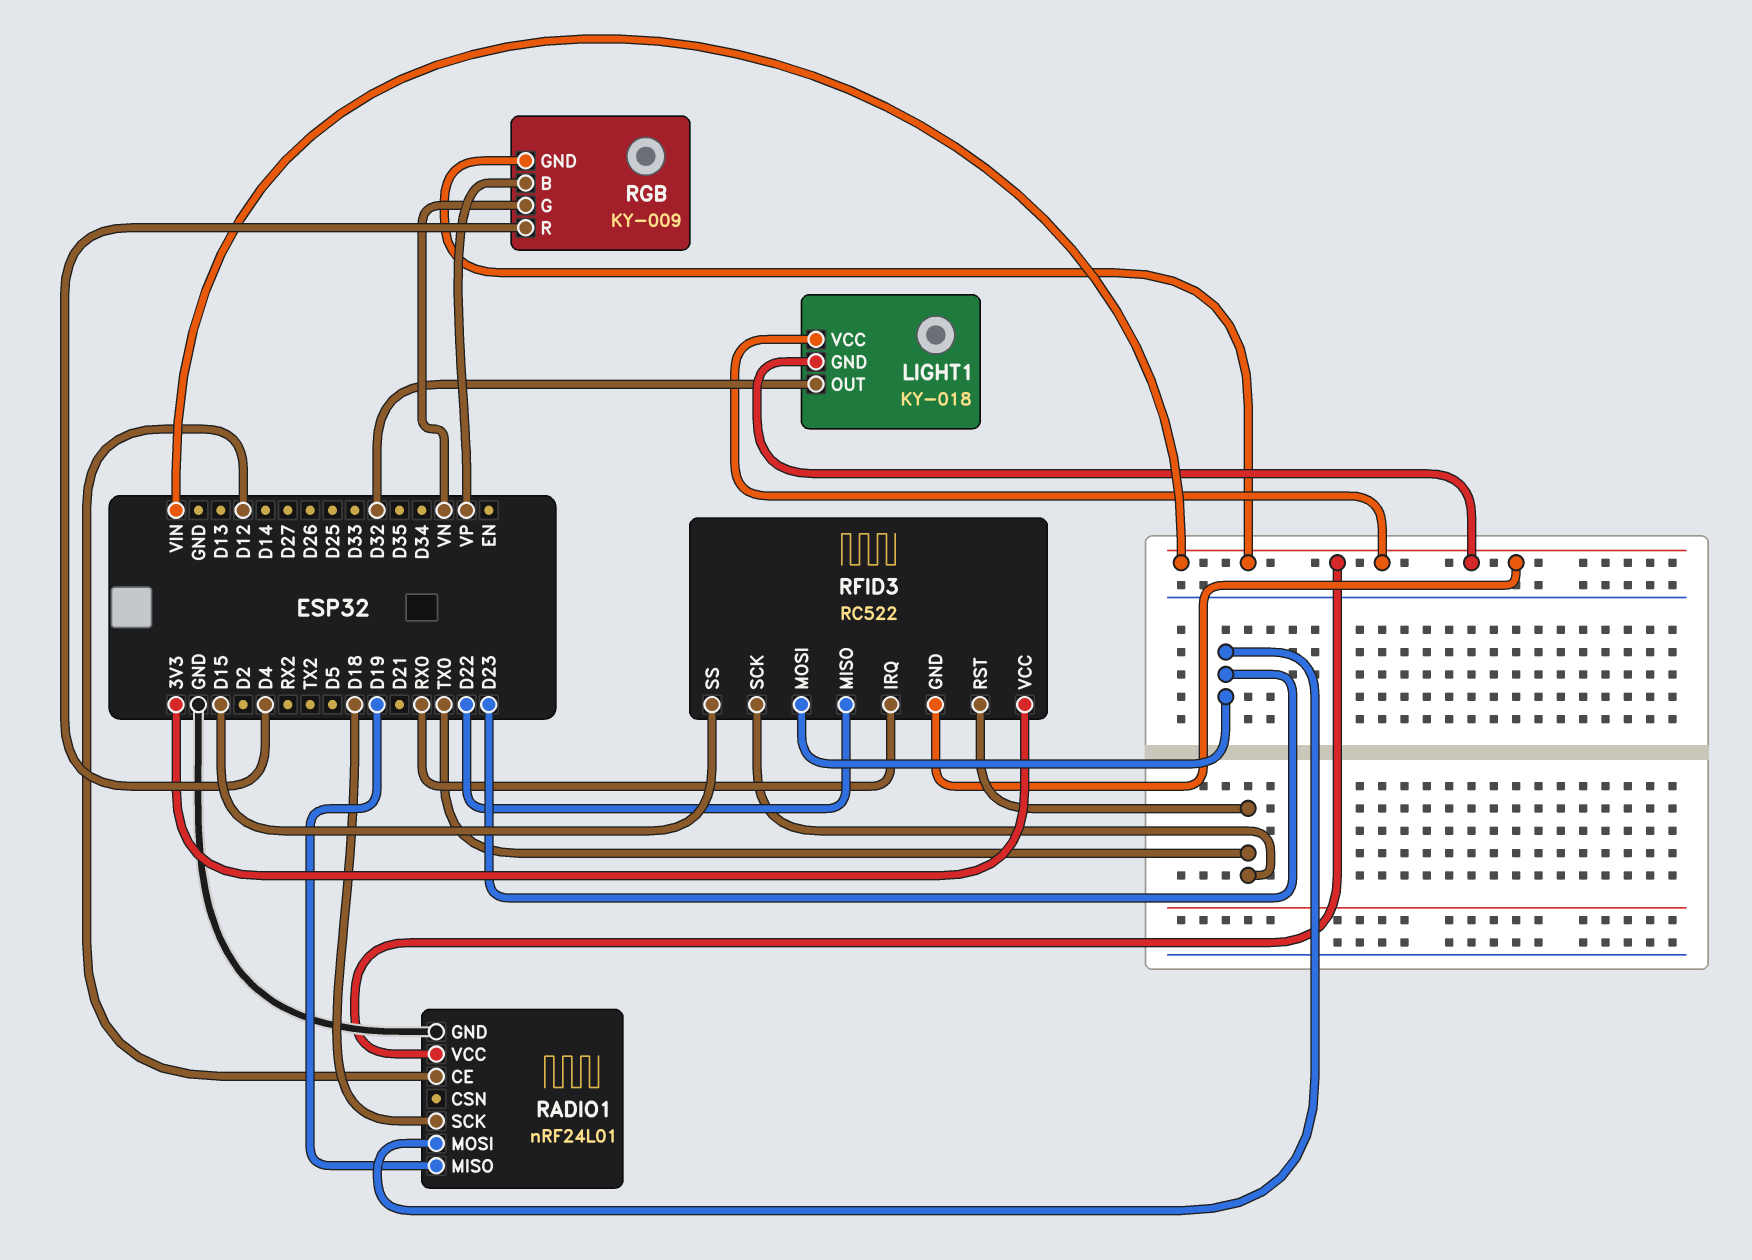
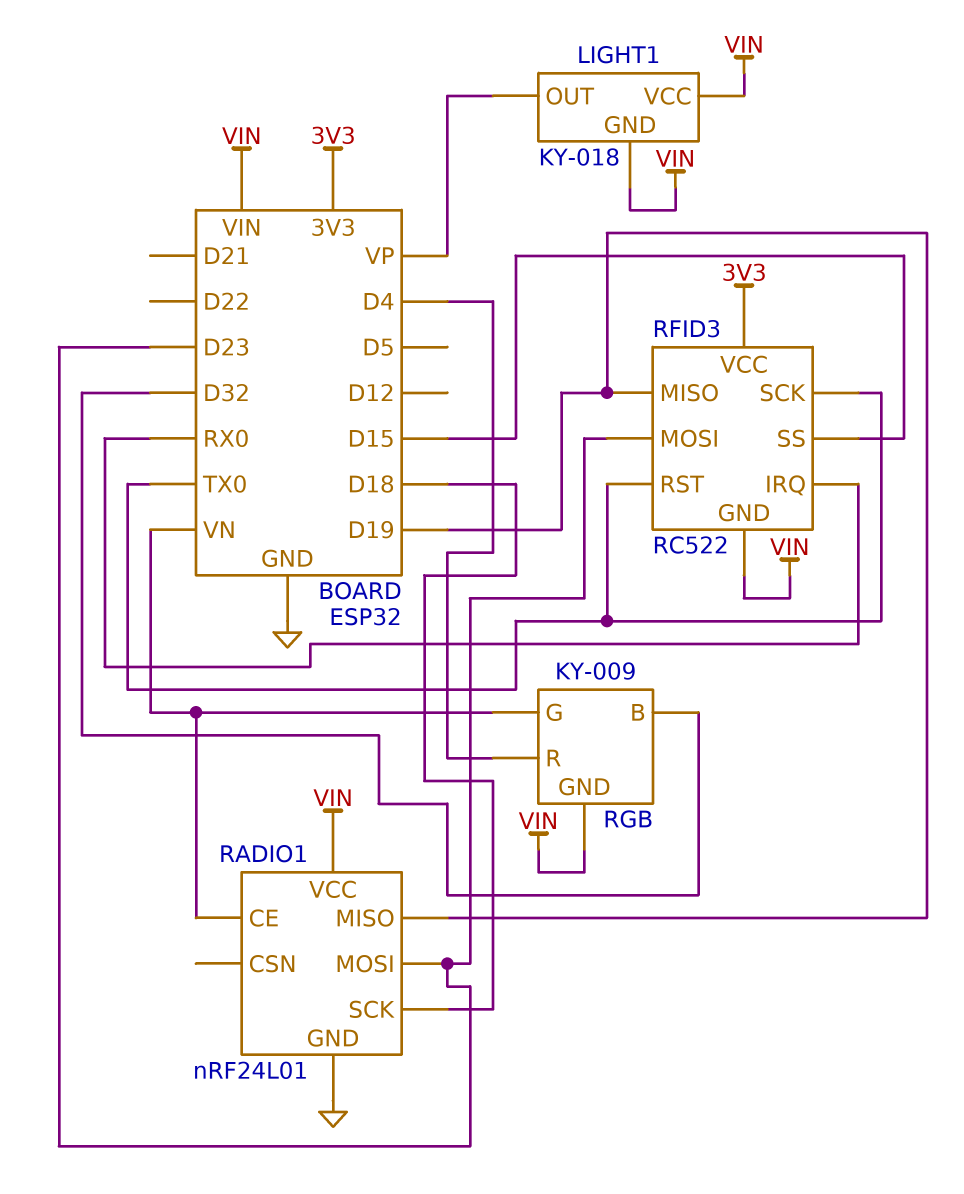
LIGHT1 pin OUT: D32 -> VP
RADIO1 pin CE: D12 -> VN
RFID3 pin MISO: D22 -> D19
RGB pin B: VP -> D32

